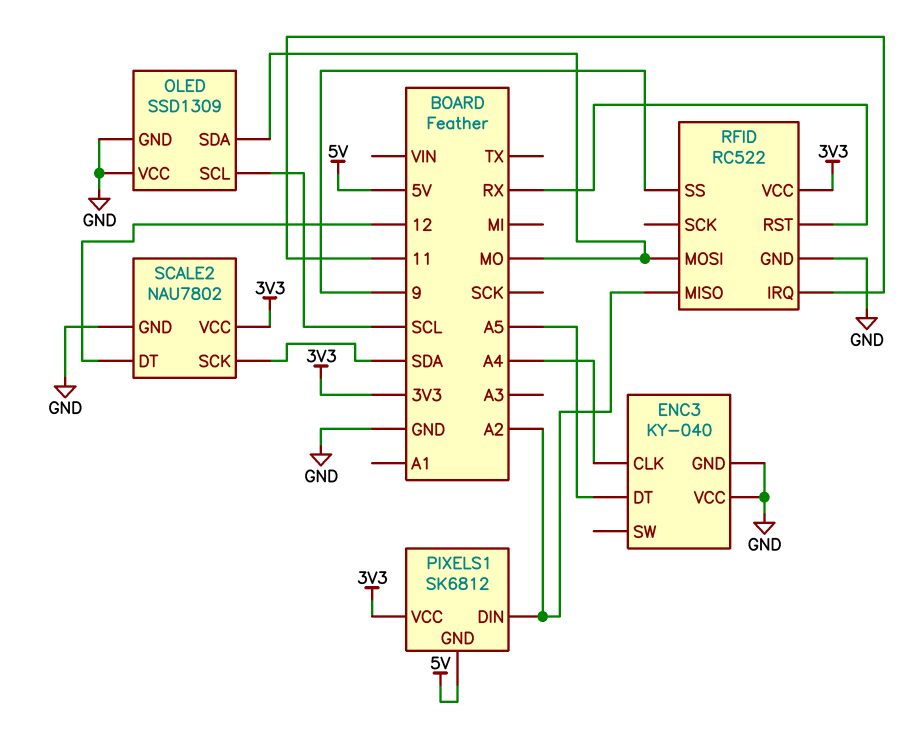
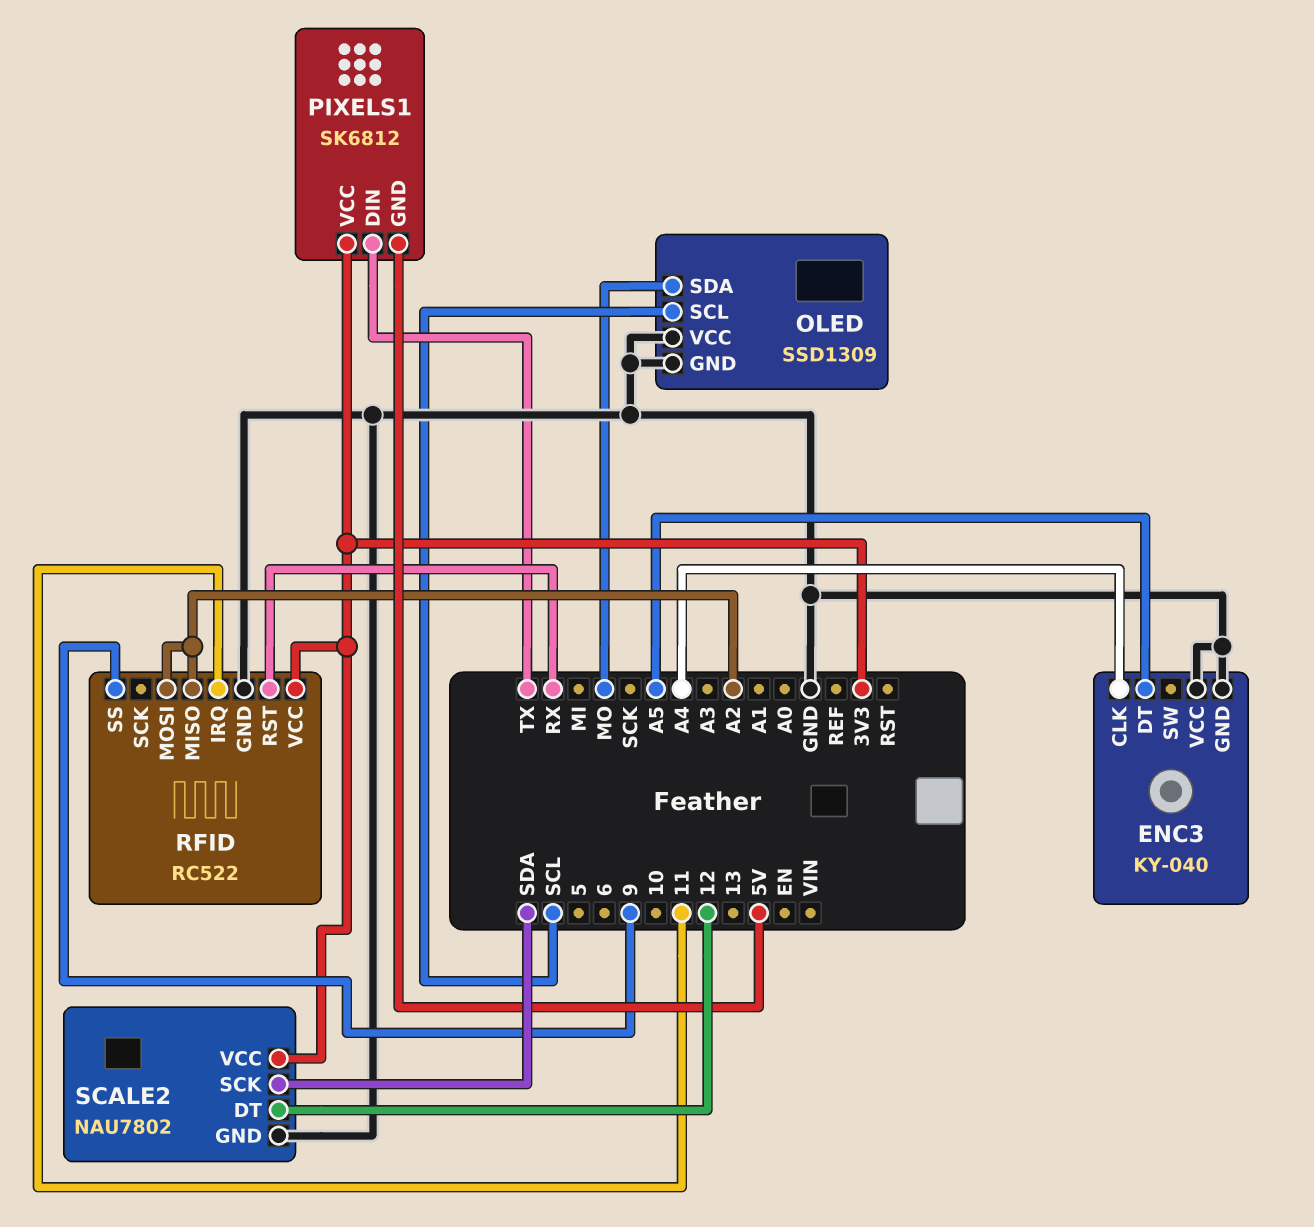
PIXELS1 pin DIN: A2 -> TX
RFID pin MOSI: MO -> A2

